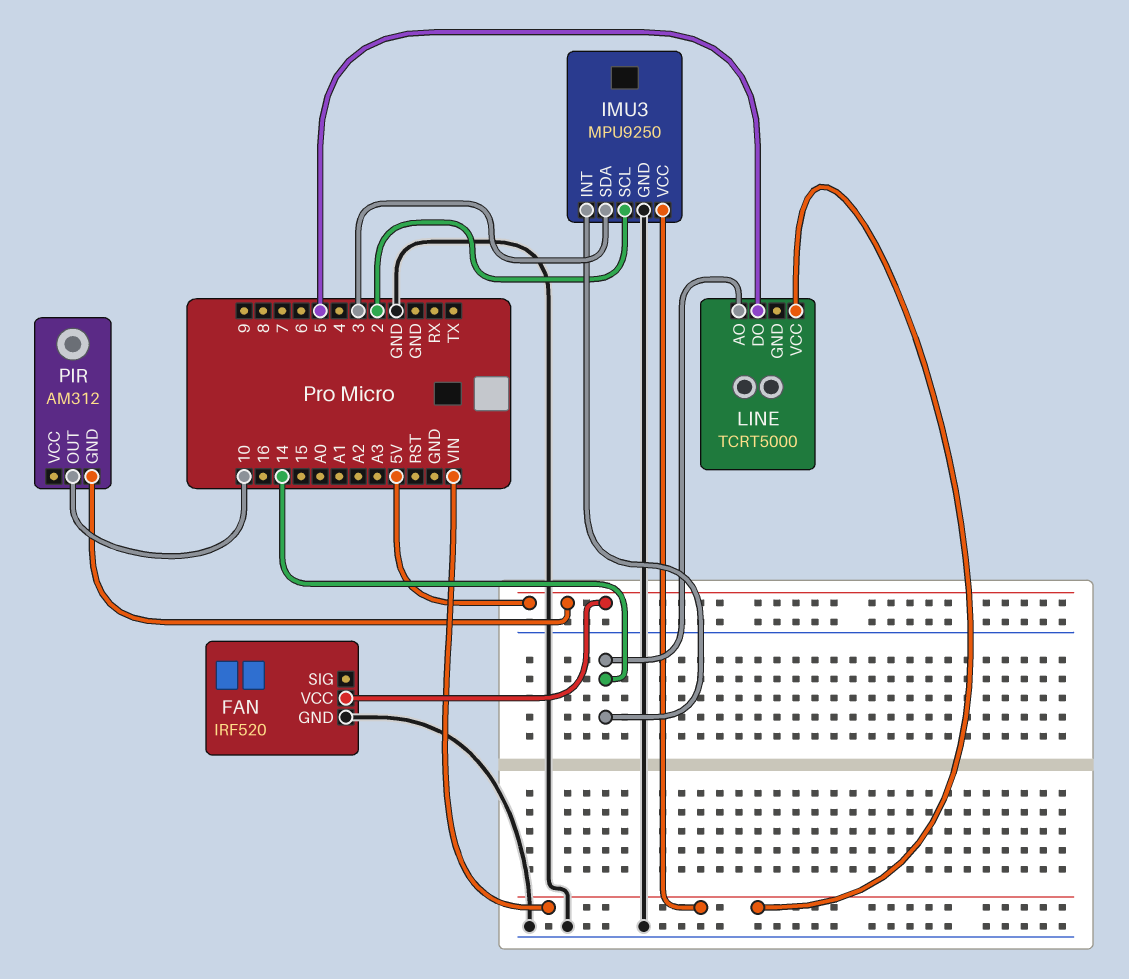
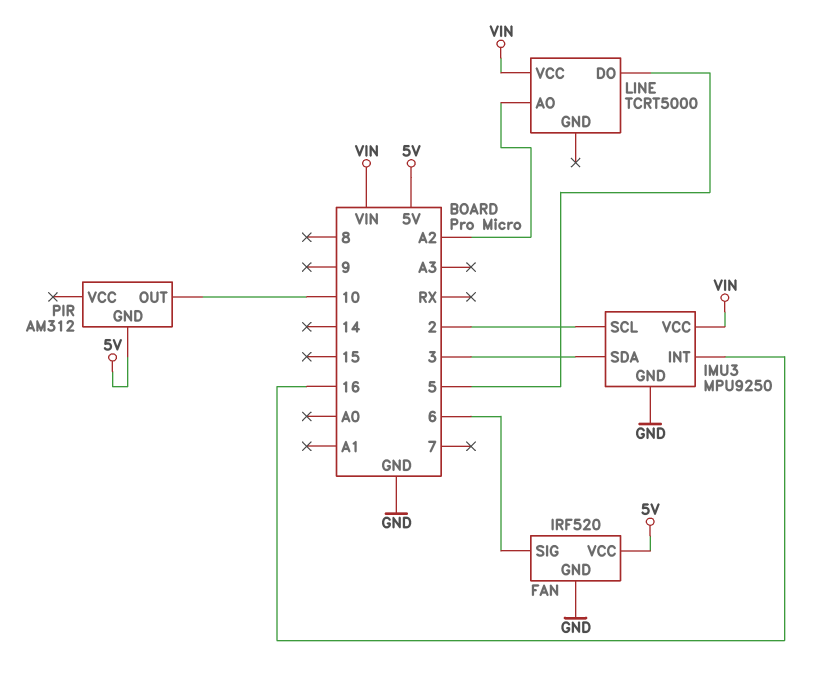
FAN pin SIG: none -> 6
IMU3 pin INT: 14 -> 16
LINE pin AO: 14 -> A2

